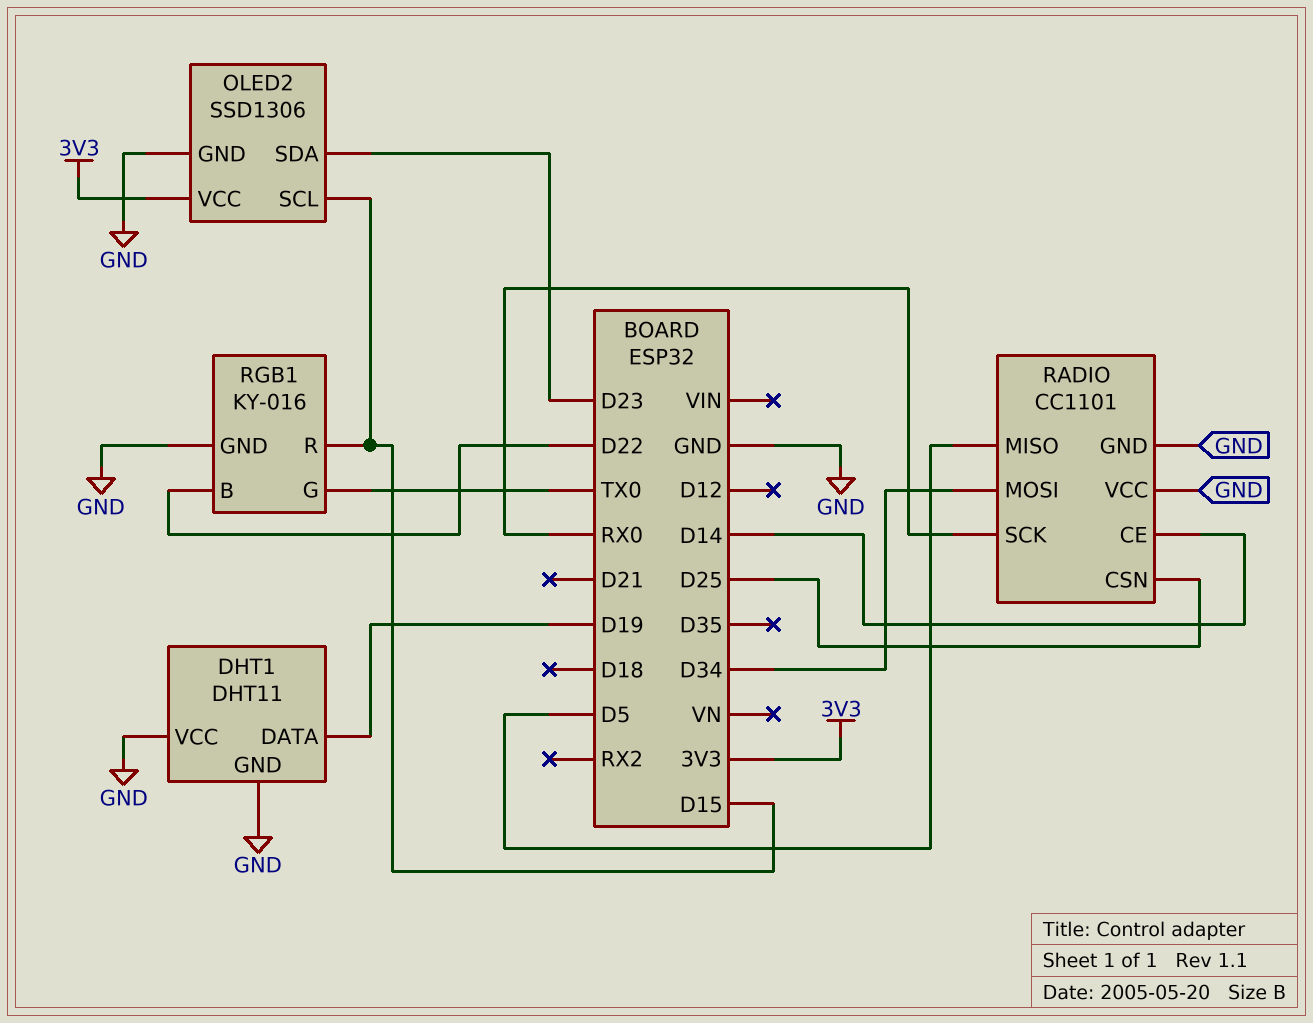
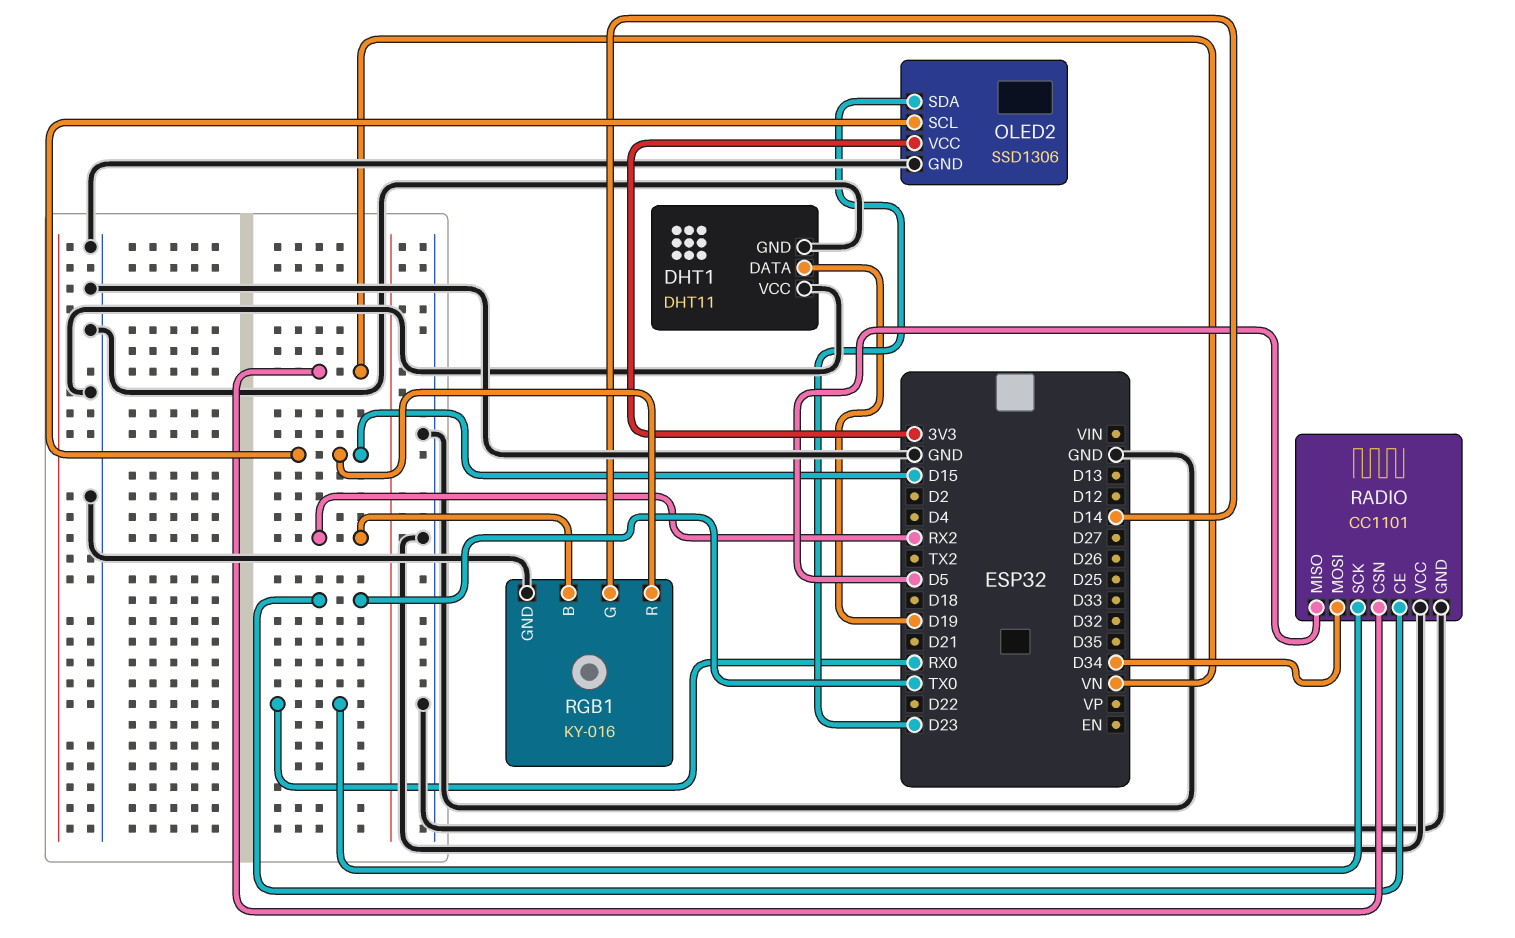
RADIO pin CE: D14 -> TX0
RADIO pin CSN: D25 -> VN
RGB1 pin B: D22 -> RX2
RGB1 pin G: TX0 -> D14

